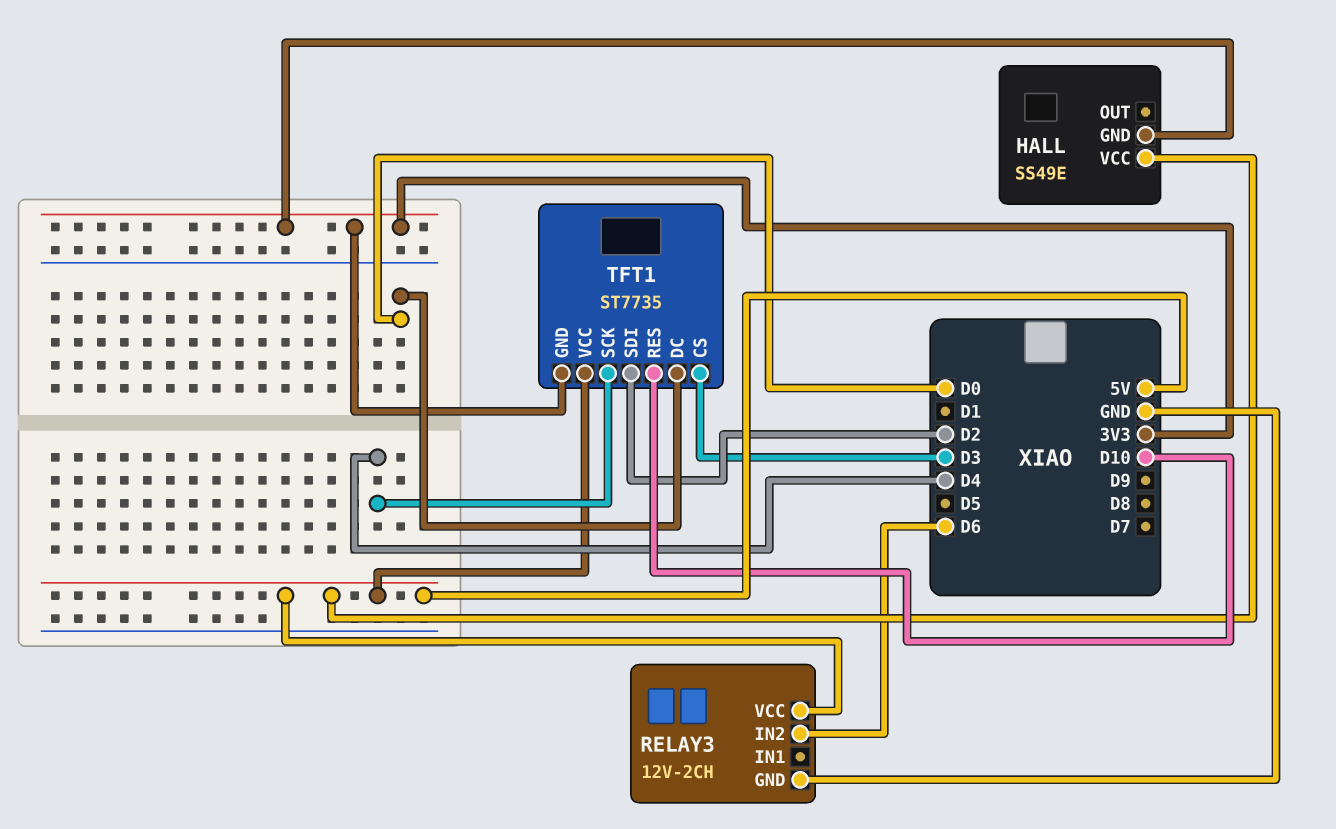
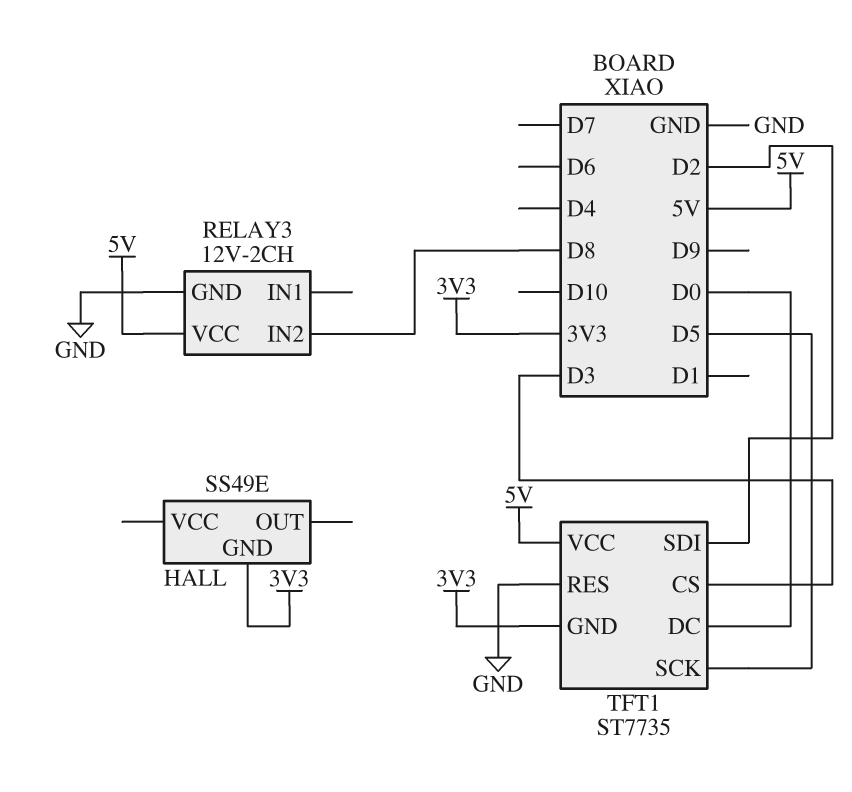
HALL pin VCC: 5V -> none
RELAY3 pin IN2: D6 -> D8
TFT1 pin RES: D10 -> GND
TFT1 pin SCK: D4 -> D5

